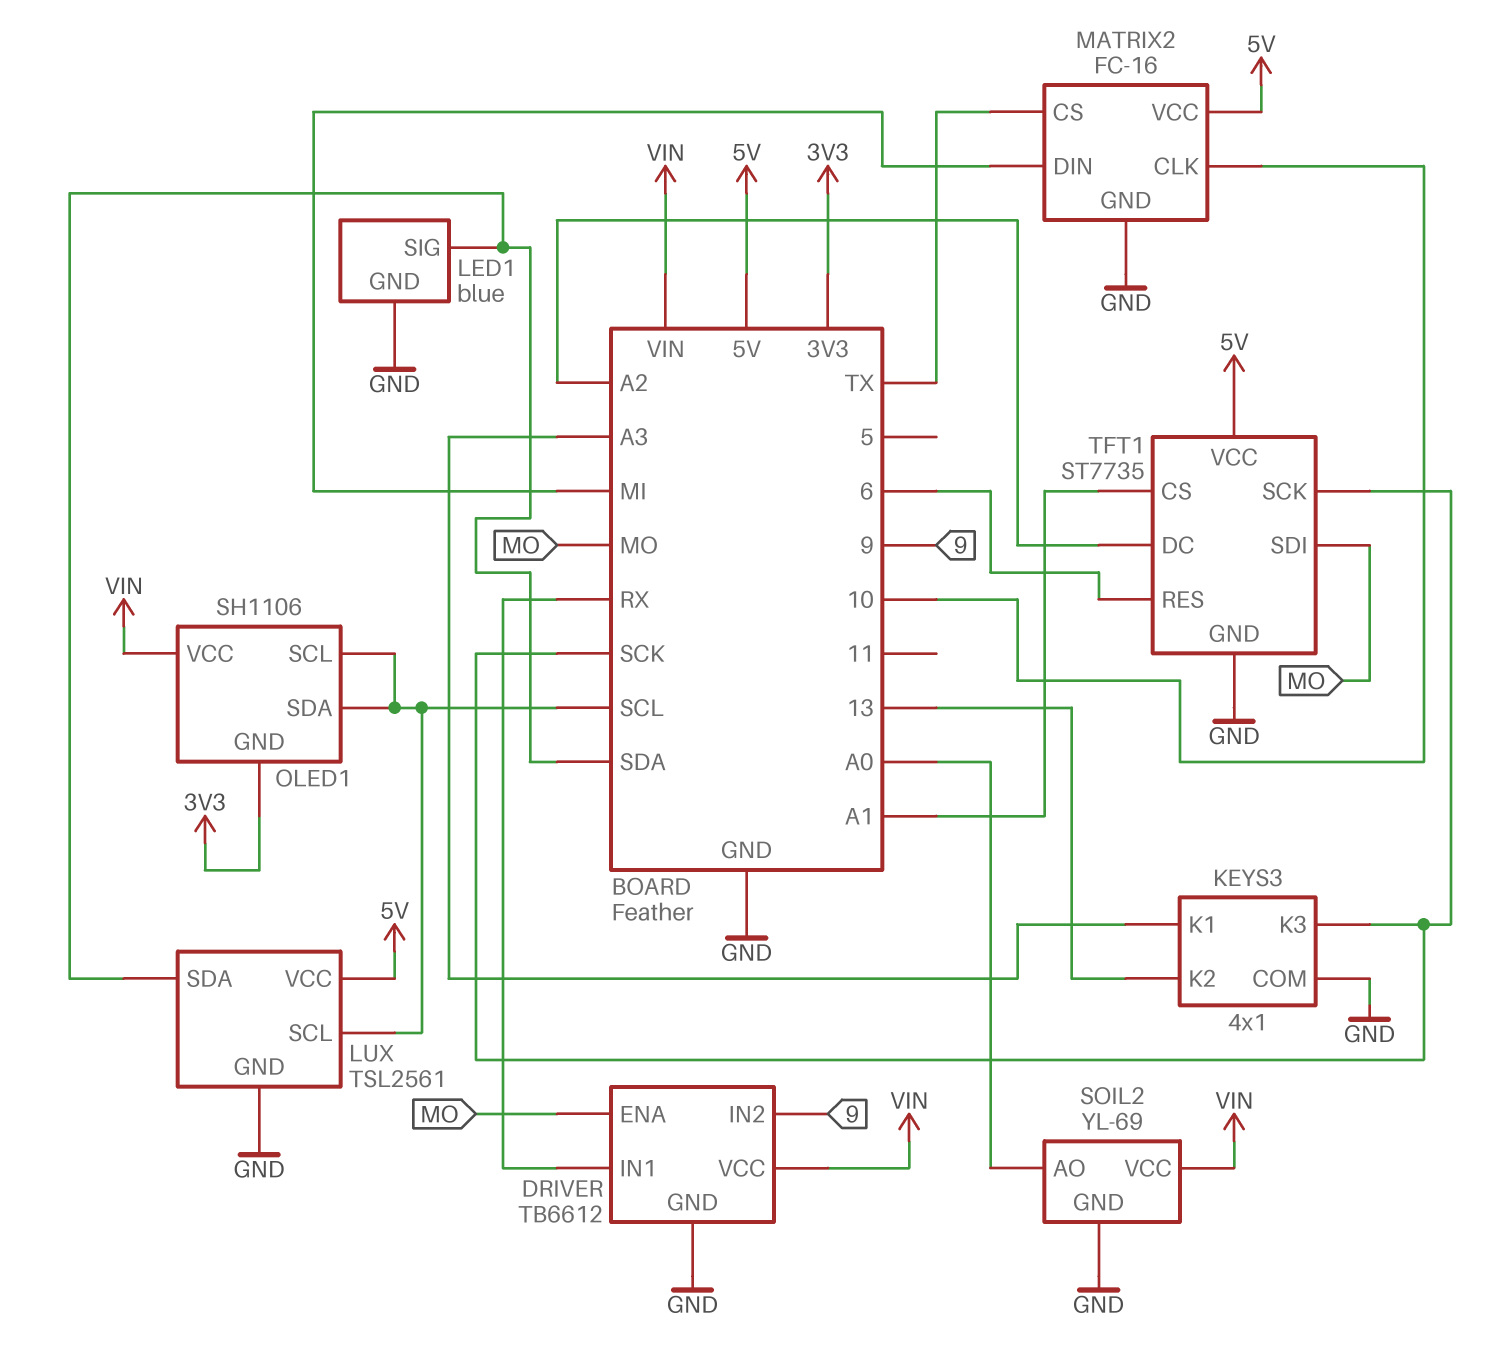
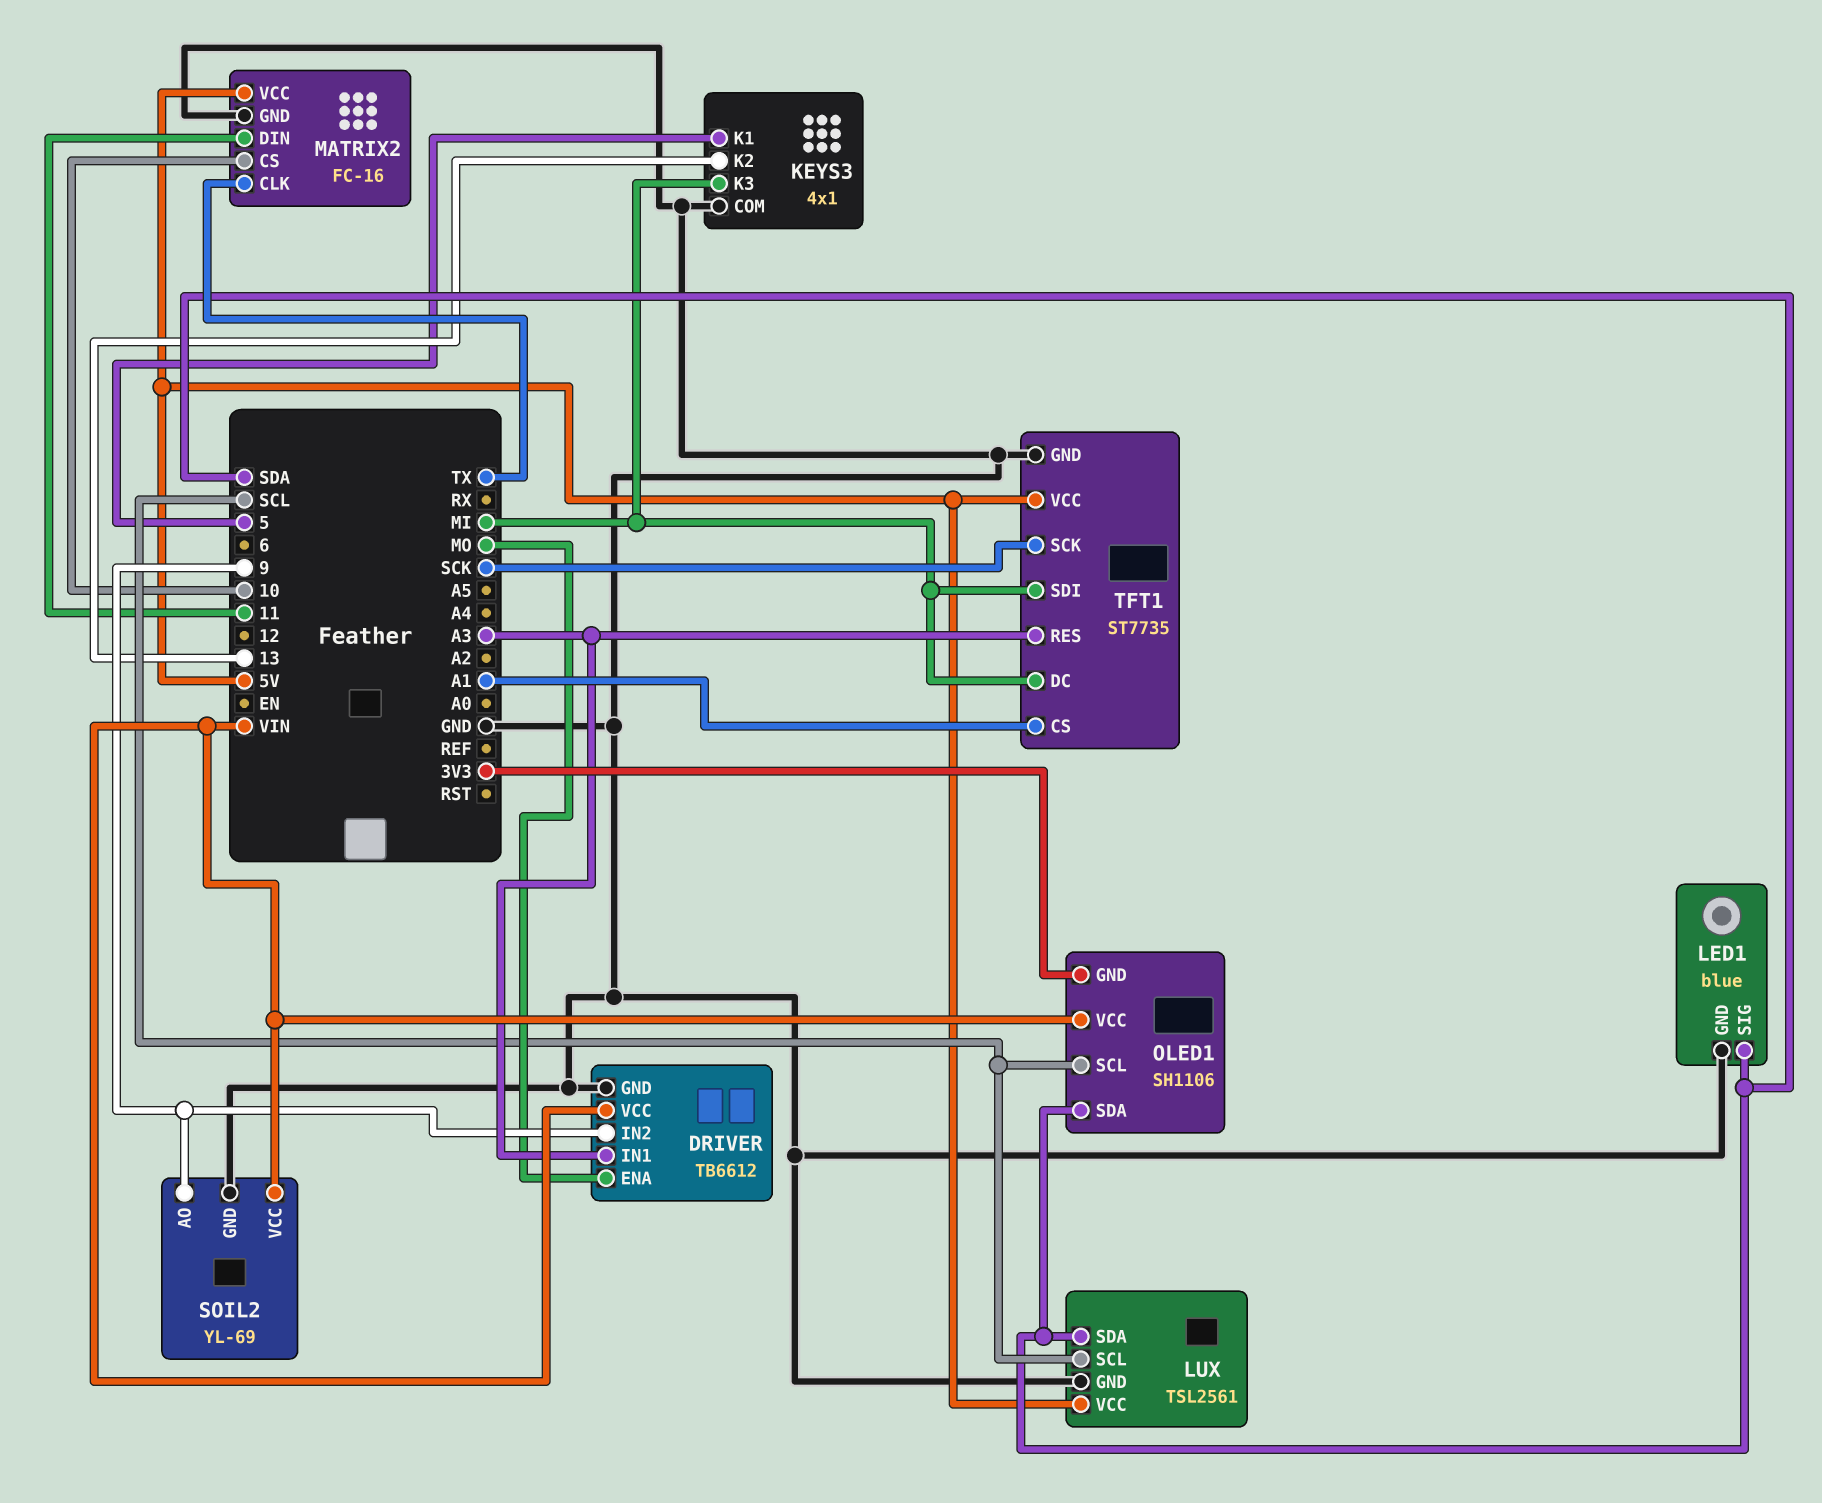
DRIVER pin IN1: RX -> A3
KEYS3 pin K1: A3 -> 5
KEYS3 pin K3: SCK -> MI
MATRIX2 pin CLK: 10 -> TX
MATRIX2 pin CS: TX -> 10
MATRIX2 pin DIN: MI -> 11
OLED1 pin SDA: SCL -> SDA
SOIL2 pin AO: A0 -> 9
TFT1 pin DC: A2 -> MI
TFT1 pin RES: 6 -> A3
TFT1 pin SDI: MO -> MI

